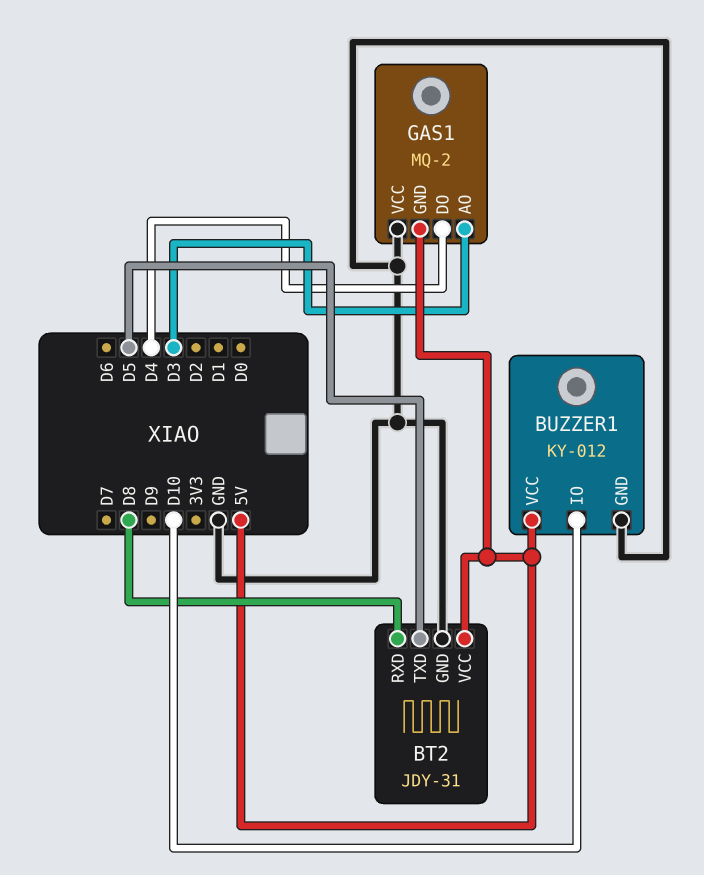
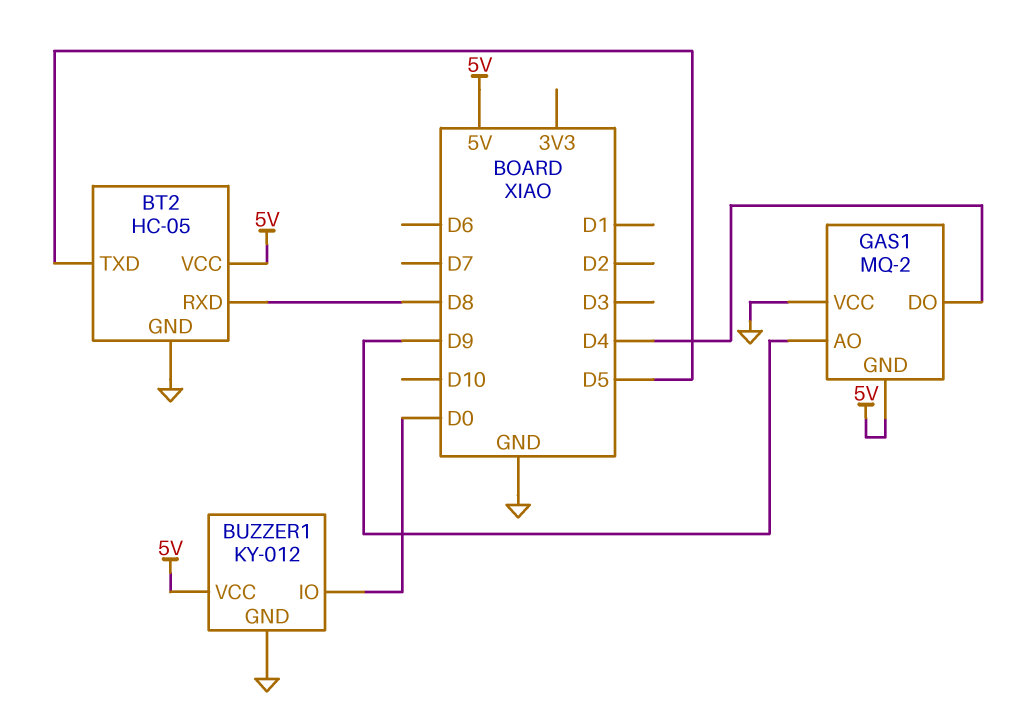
BT2: JDY-31 -> HC-05
BUZZER1 pin IO: D10 -> D0
GAS1 pin AO: D3 -> D9

